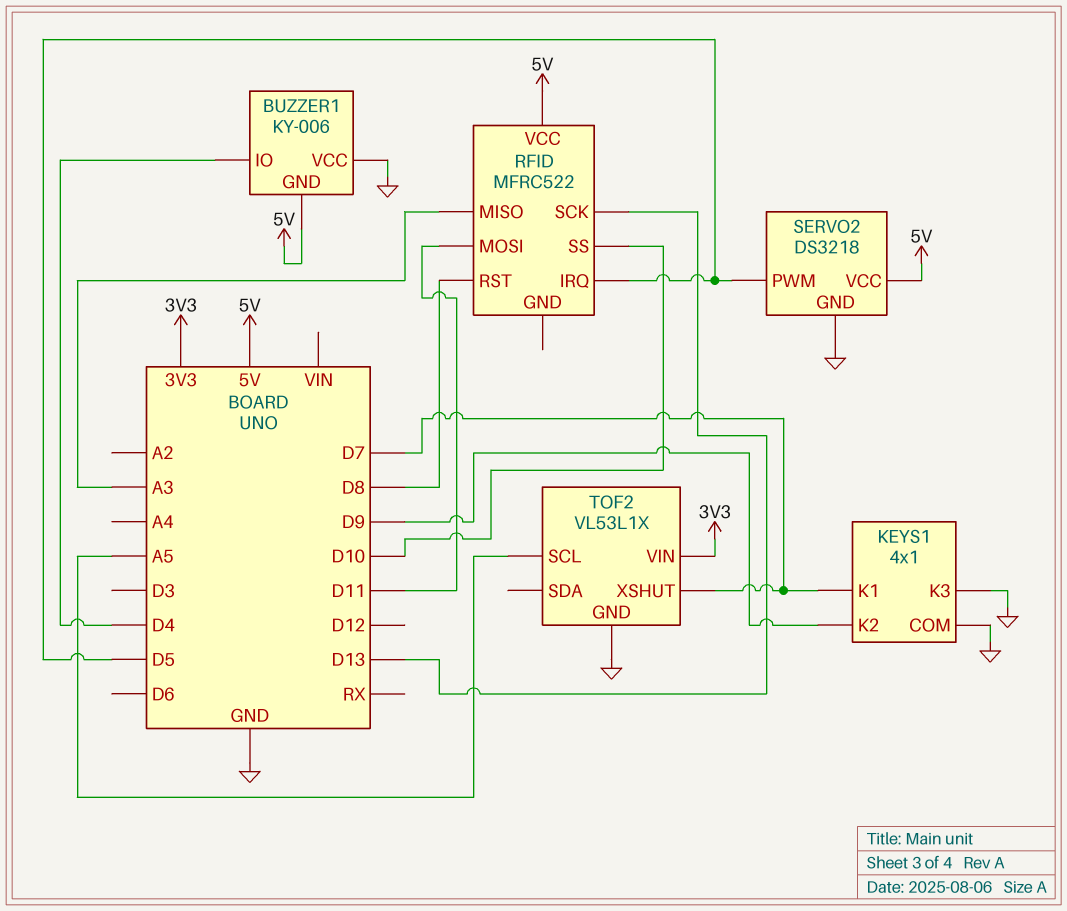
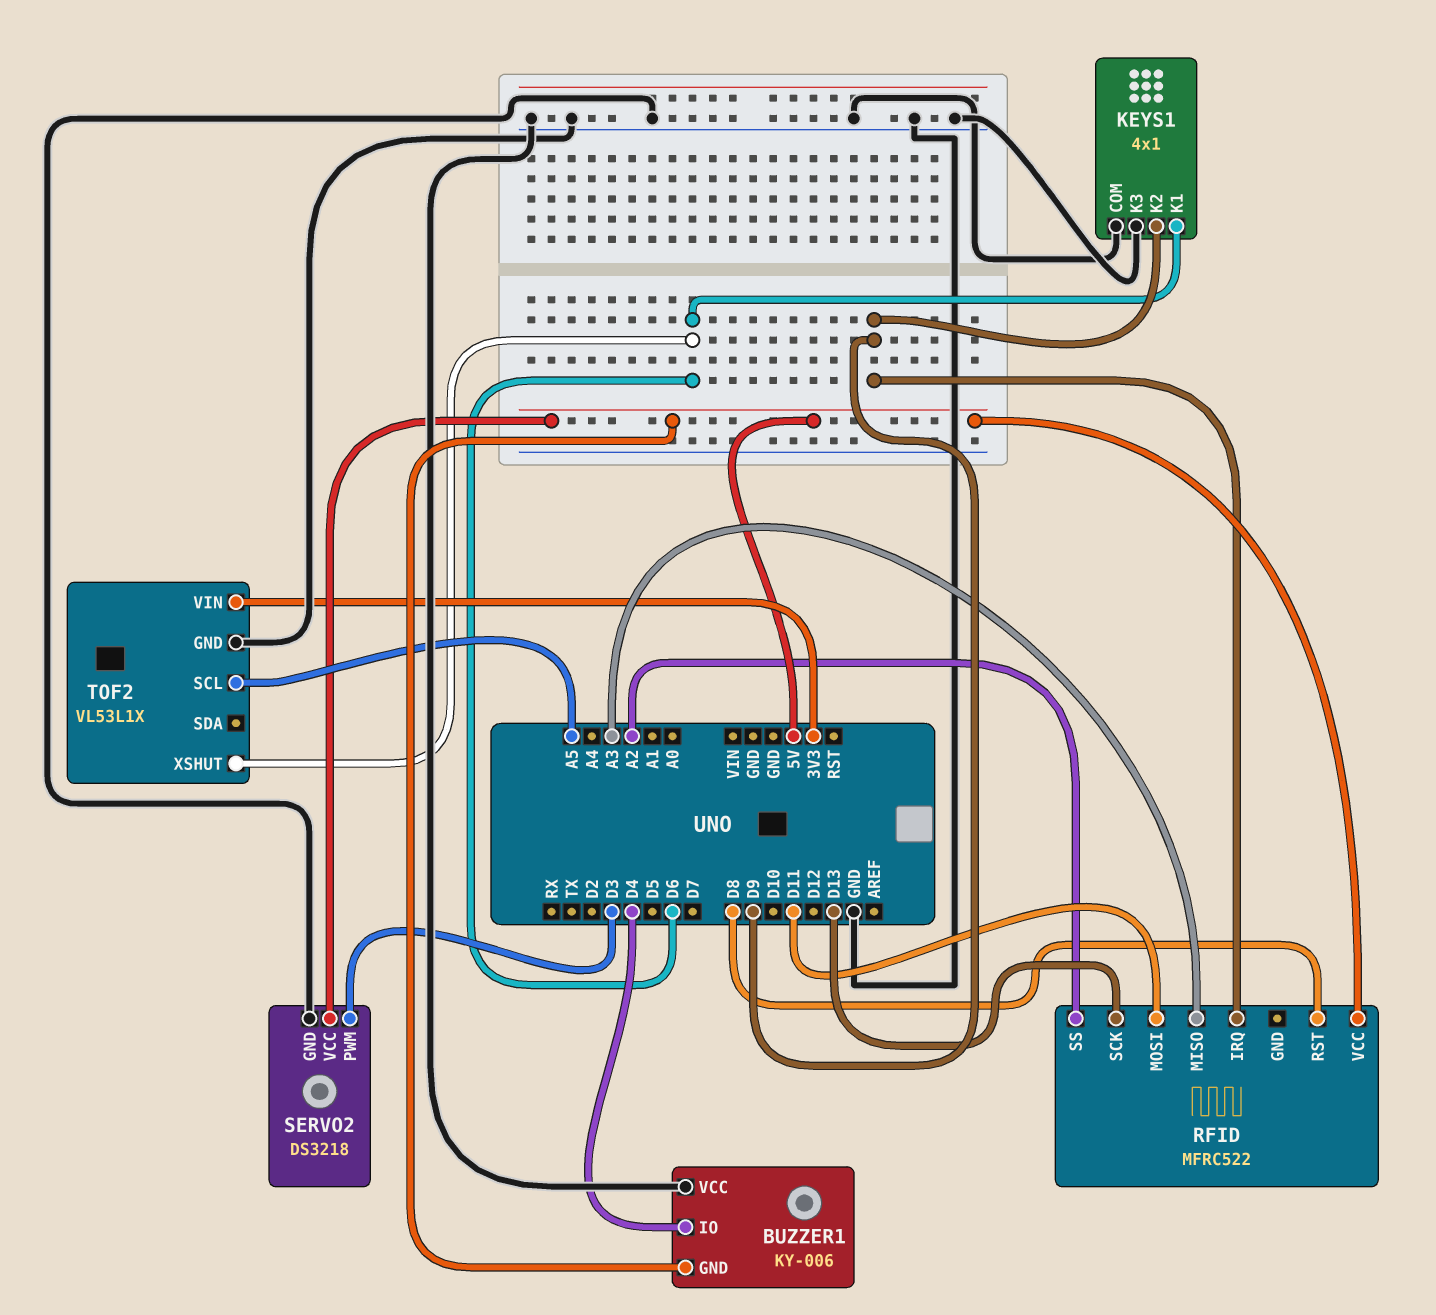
KEYS1 pin K1: D7 -> D6
RFID pin IRQ: D5 -> D9
RFID pin SS: D10 -> A2
SERVO2 pin PWM: D5 -> D3
TOF2 pin XSHUT: D7 -> D6

